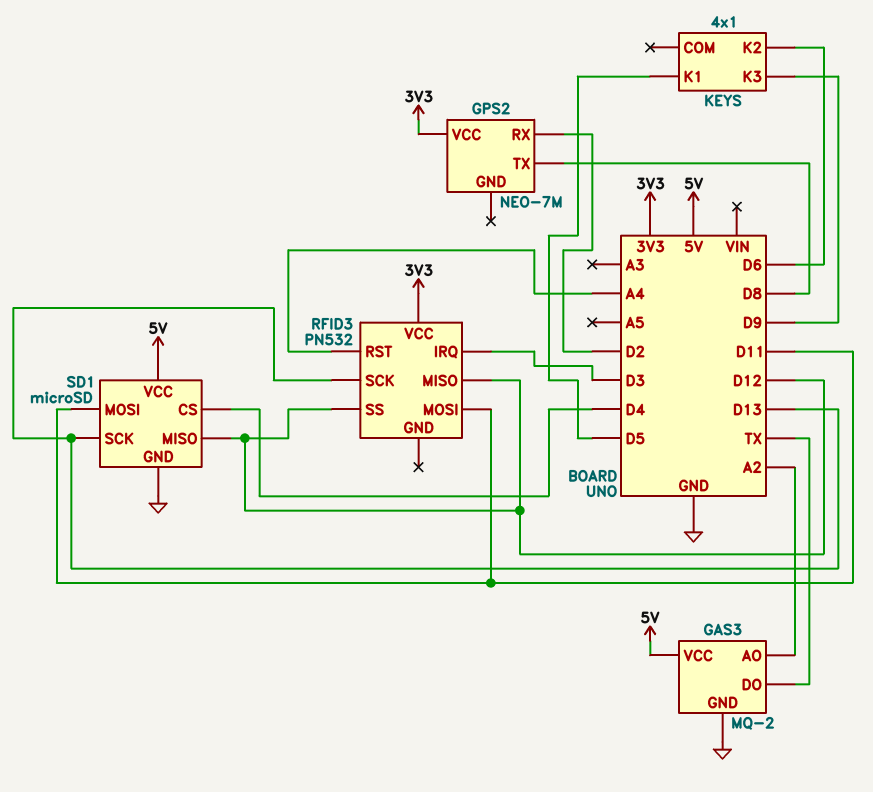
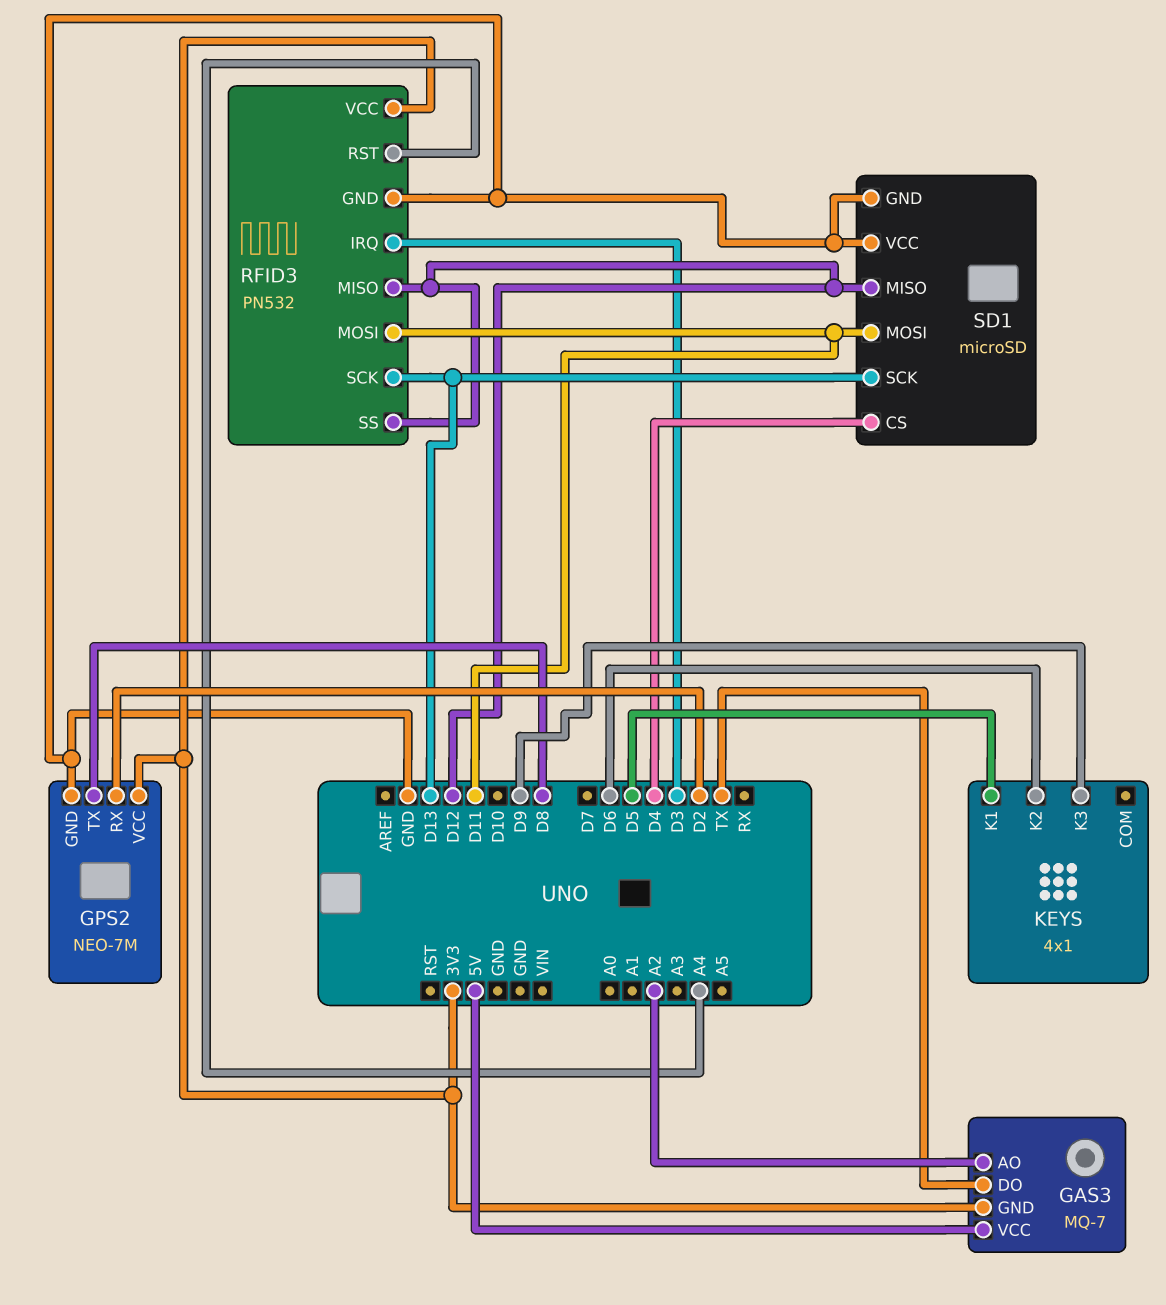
GAS3: MQ-2 -> MQ-7
GAS3 pin GND: GND -> 3V3
GPS2 pin GND: none -> GND
RFID3 pin GND: none -> GND
SD1 pin VCC: 5V -> GND

